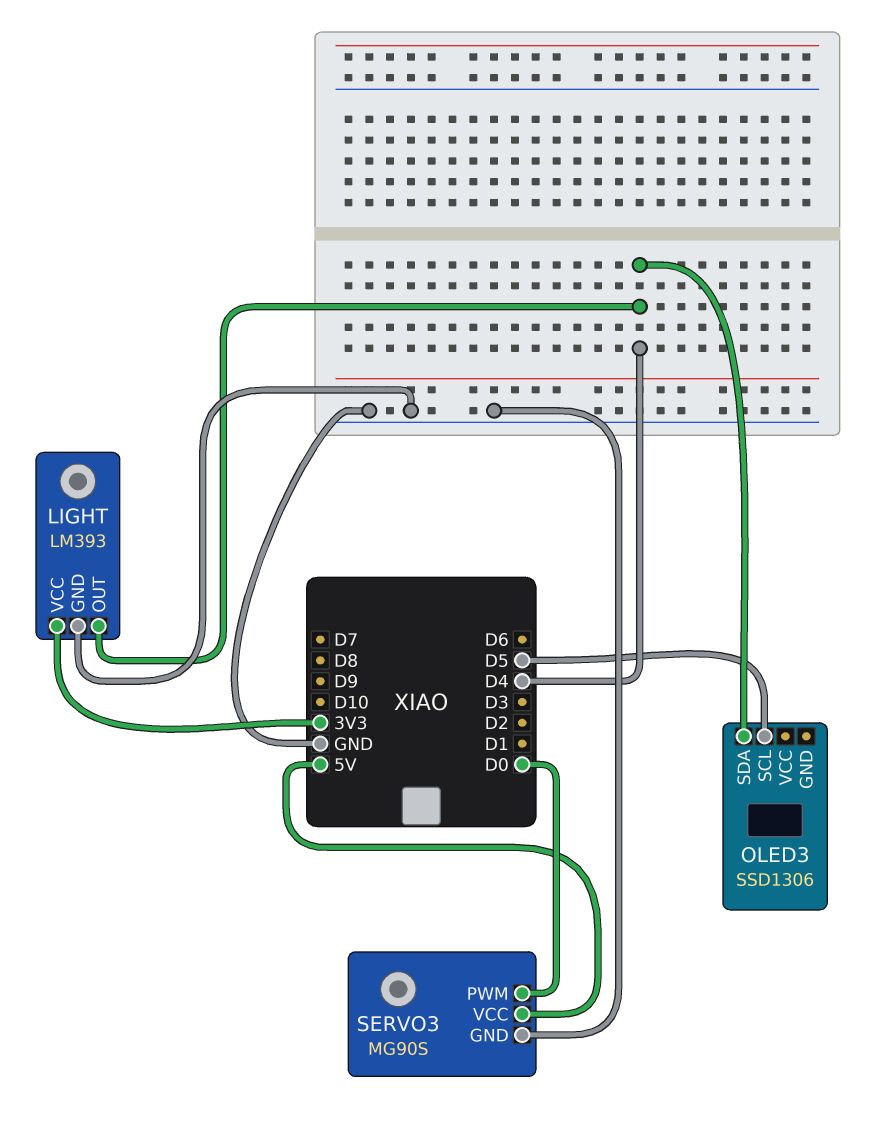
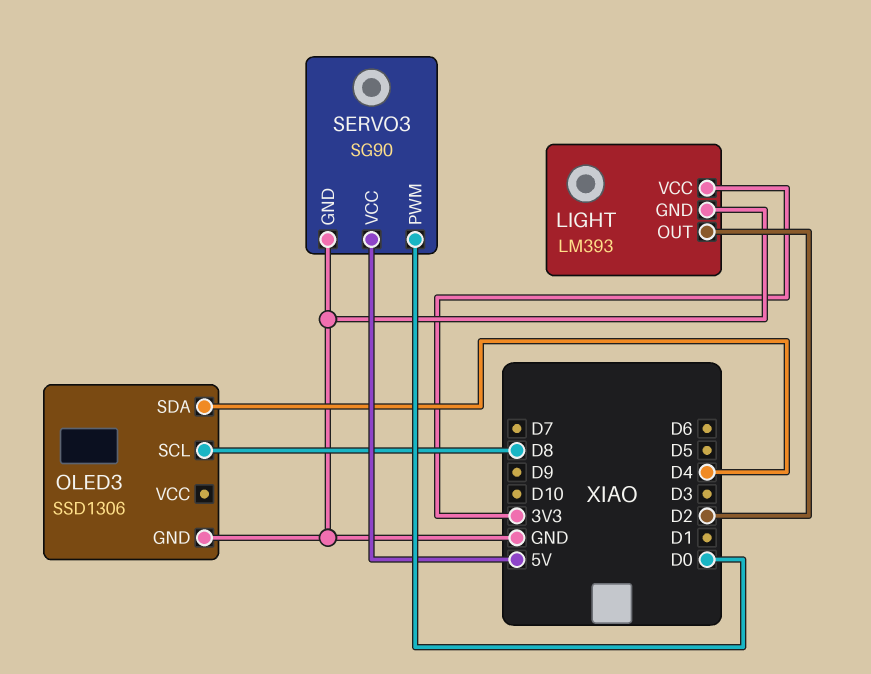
LIGHT pin OUT: D4 -> D2
OLED3 pin GND: none -> GND
OLED3 pin SCL: D5 -> D8
SERVO3: MG90S -> SG90

